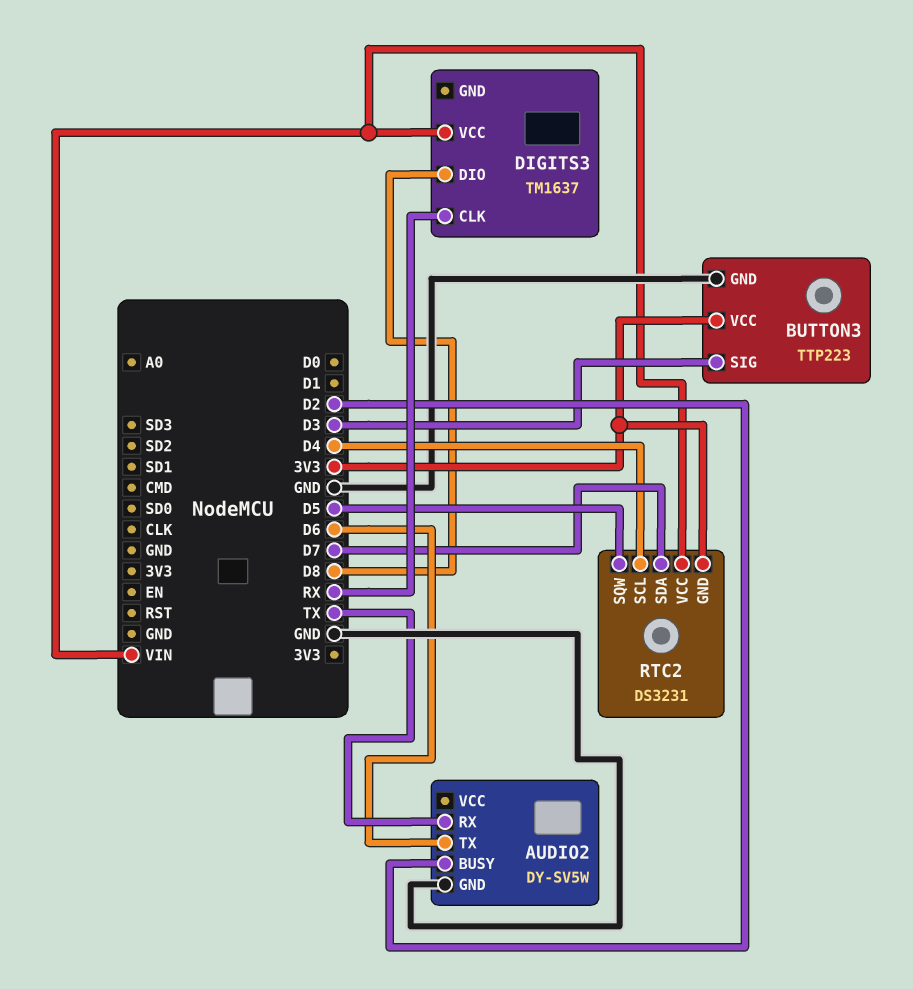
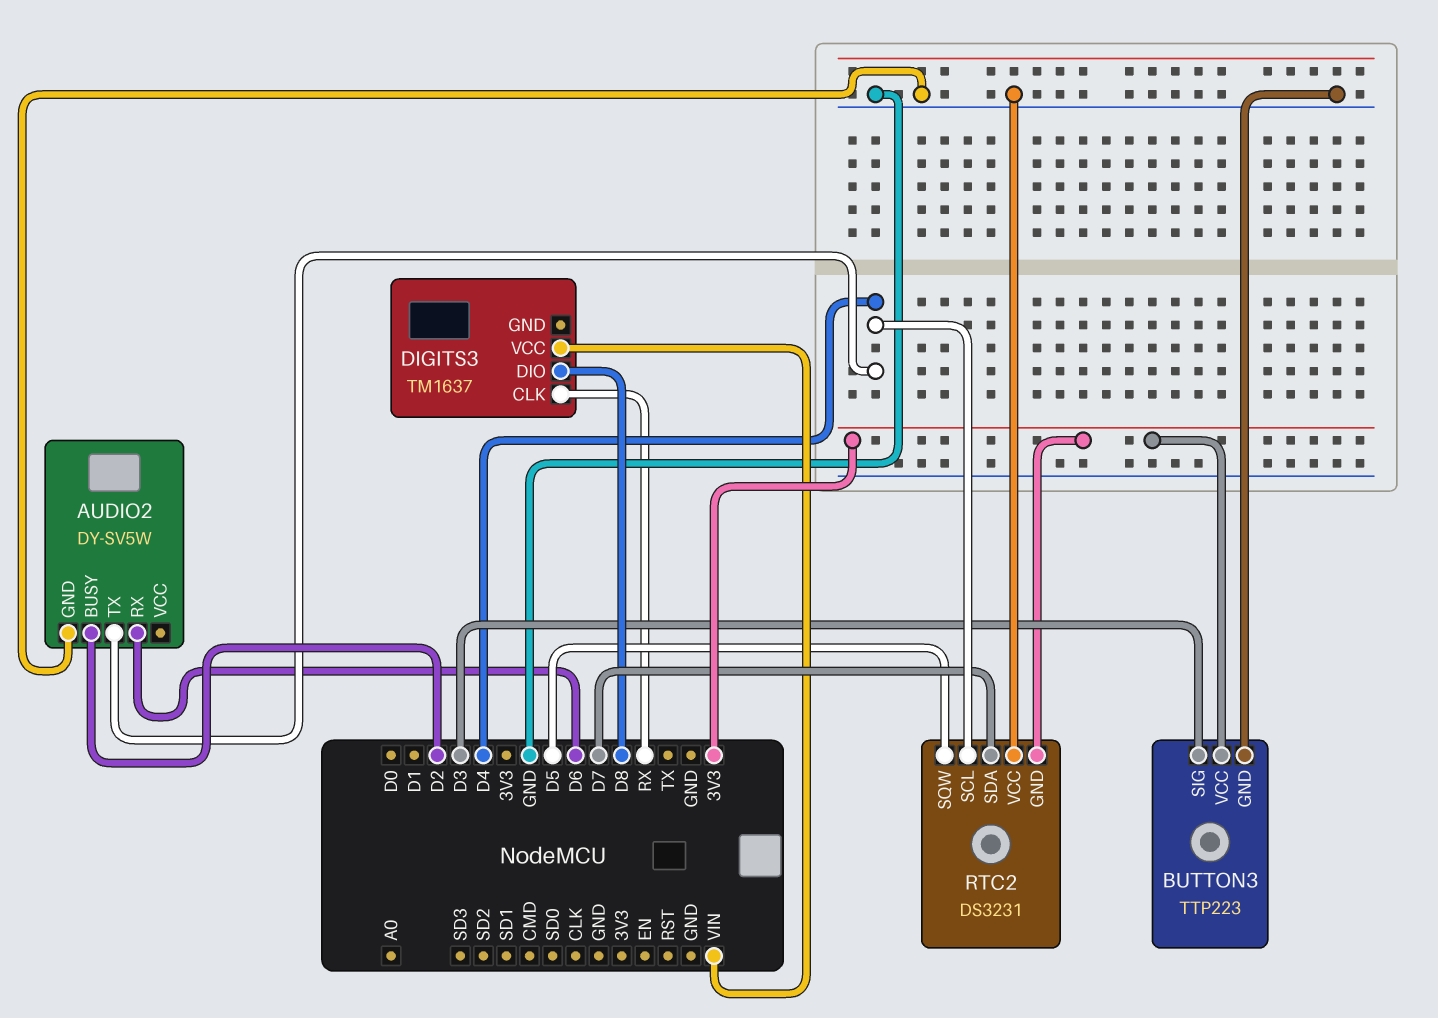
AUDIO2 pin RX: TX -> D6
AUDIO2 pin TX: D6 -> D4
RTC2 pin VCC: VIN -> GND

